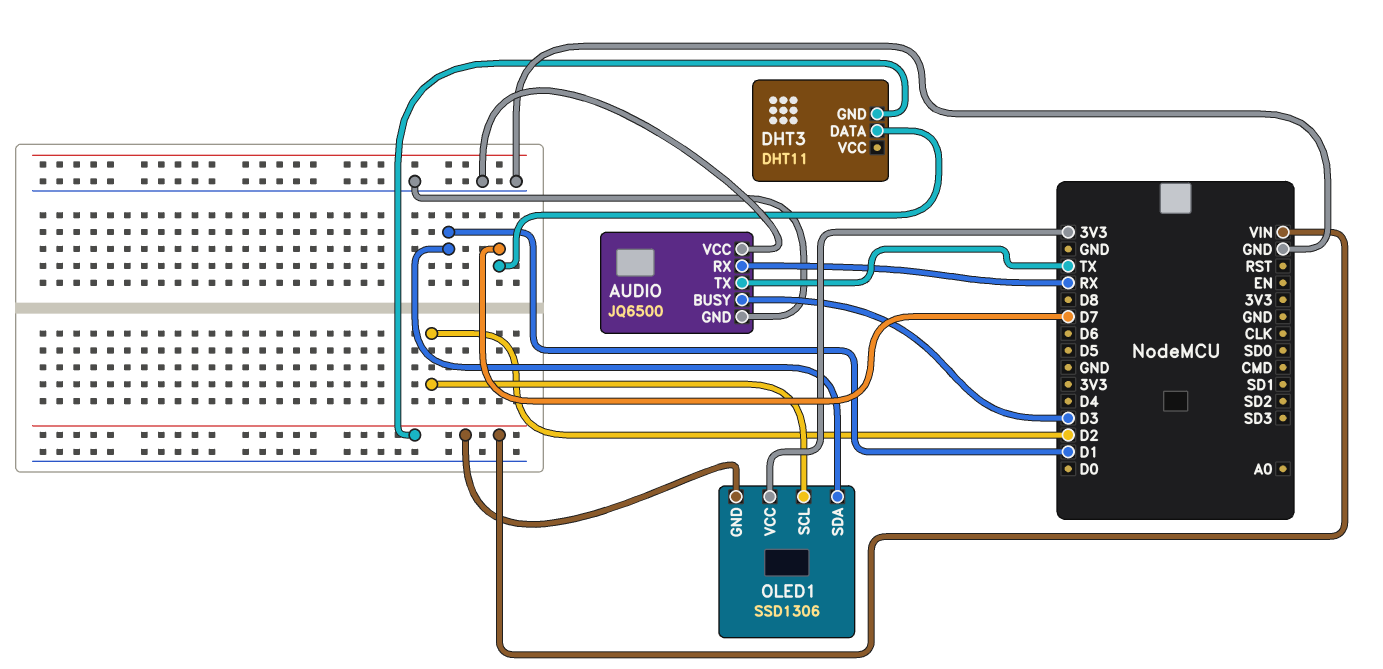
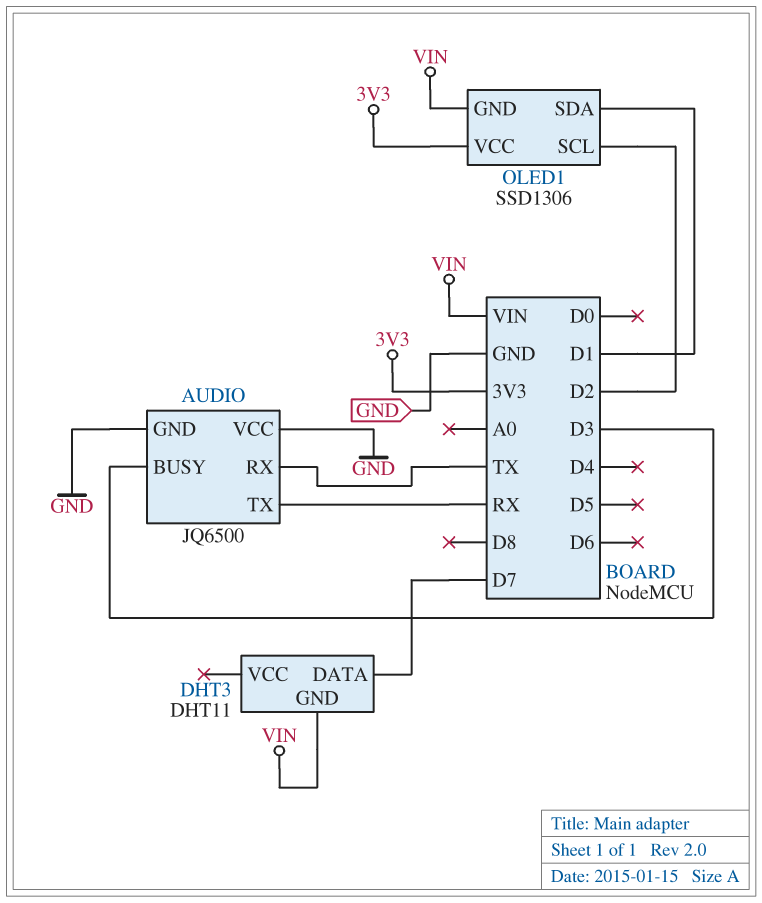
AUDIO pin RX: RX -> TX
AUDIO pin TX: TX -> RX

